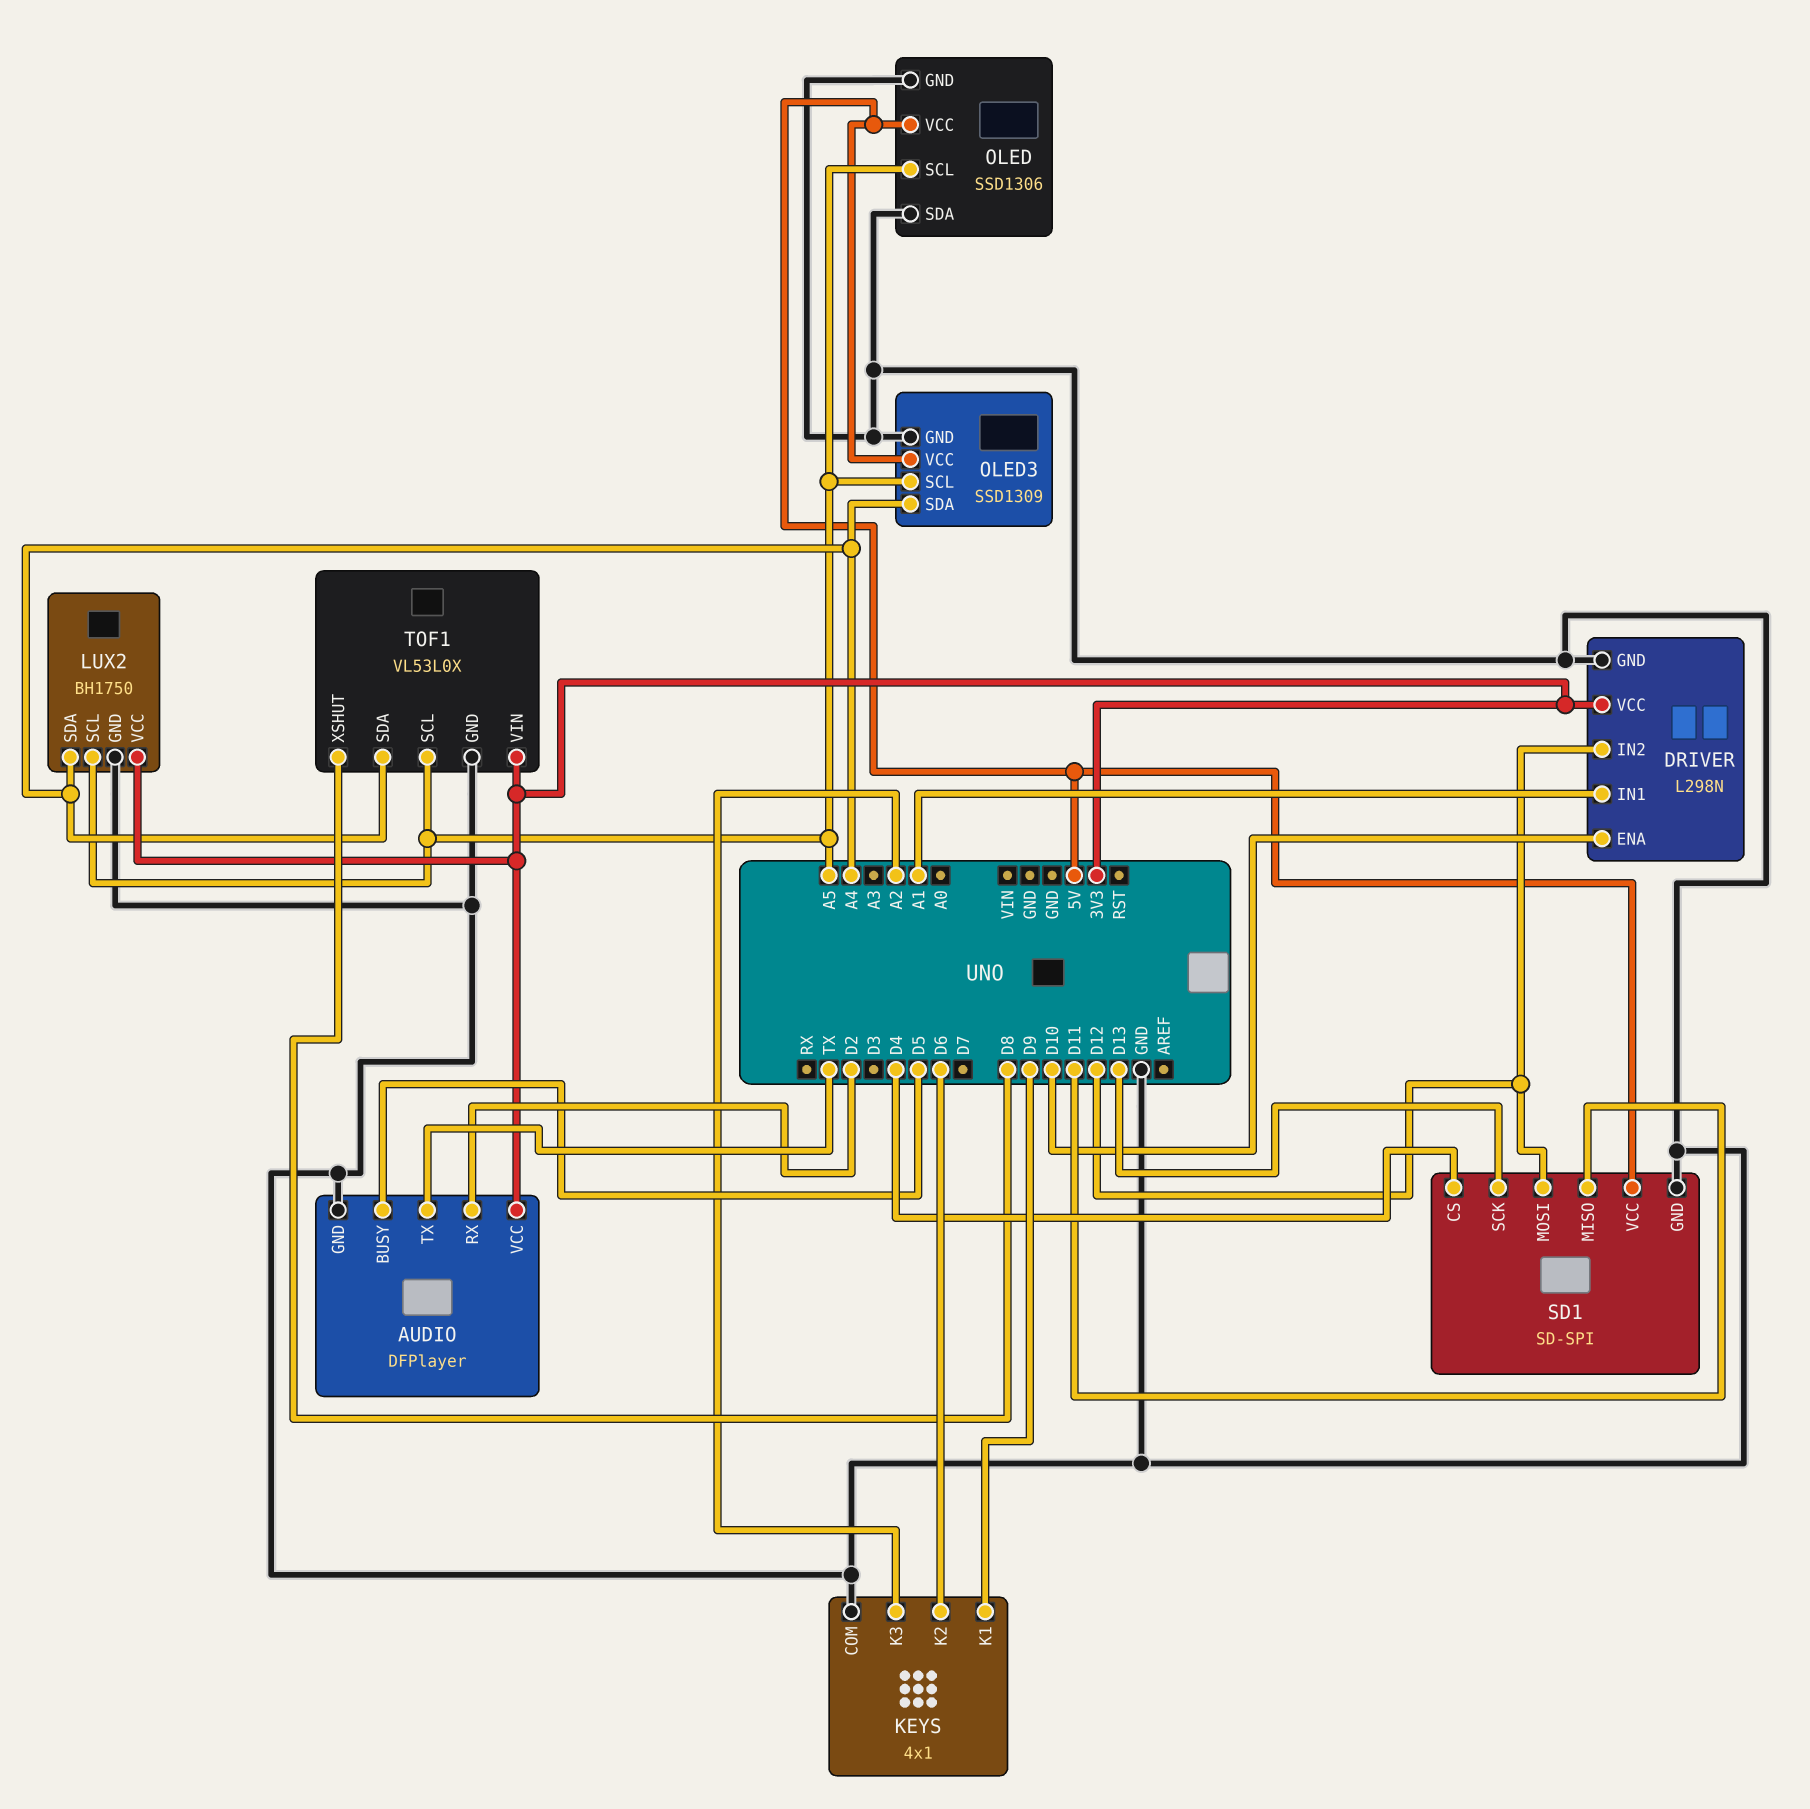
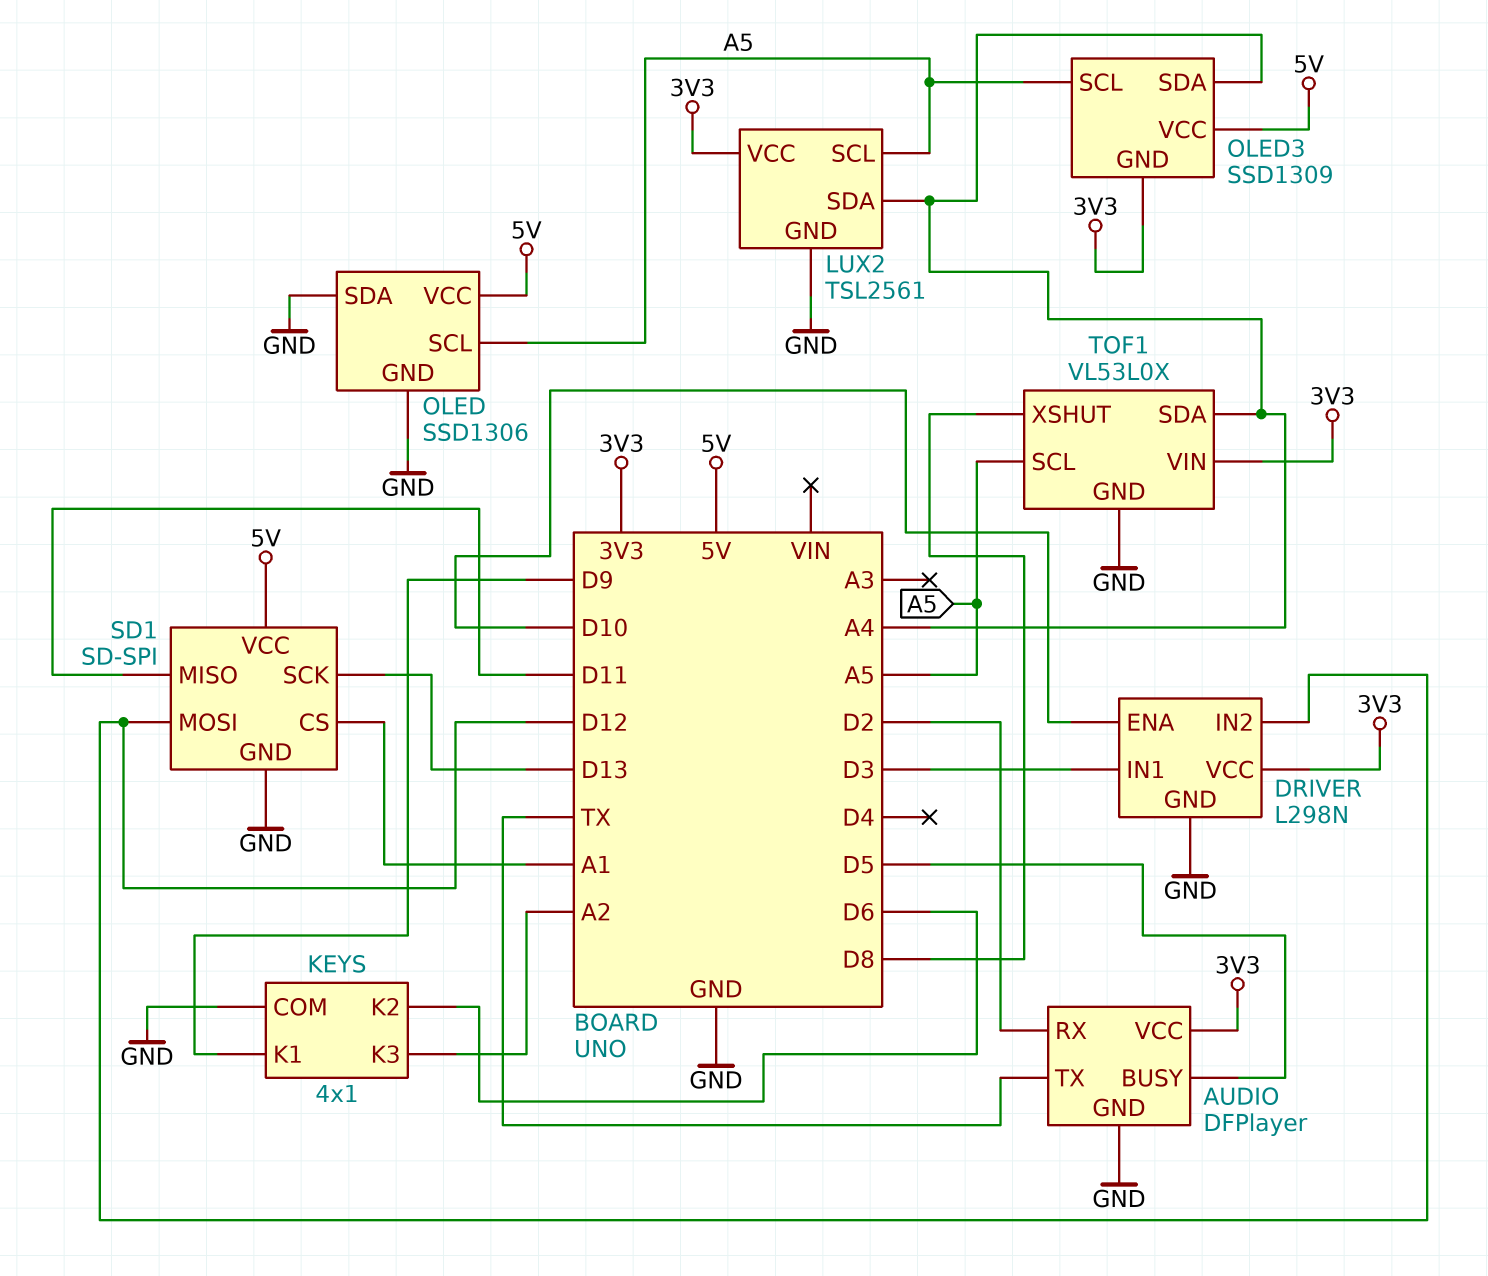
DRIVER pin IN1: A1 -> D3
LUX2: BH1750 -> TSL2561
OLED3 pin GND: GND -> 3V3
SD1 pin CS: D4 -> A1

